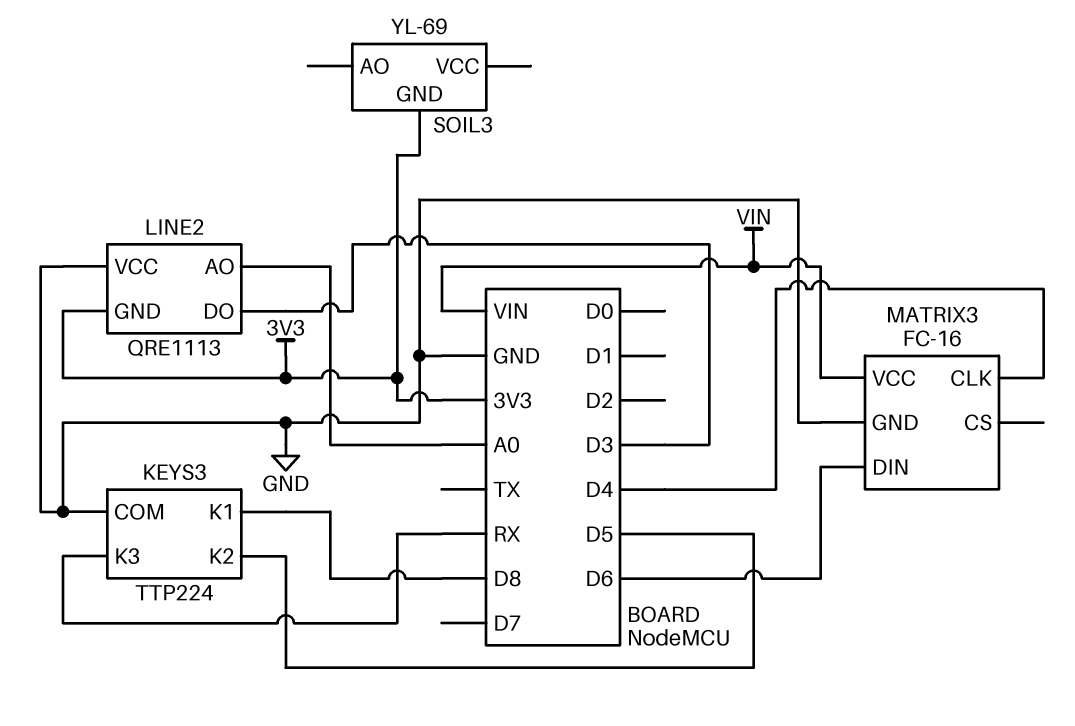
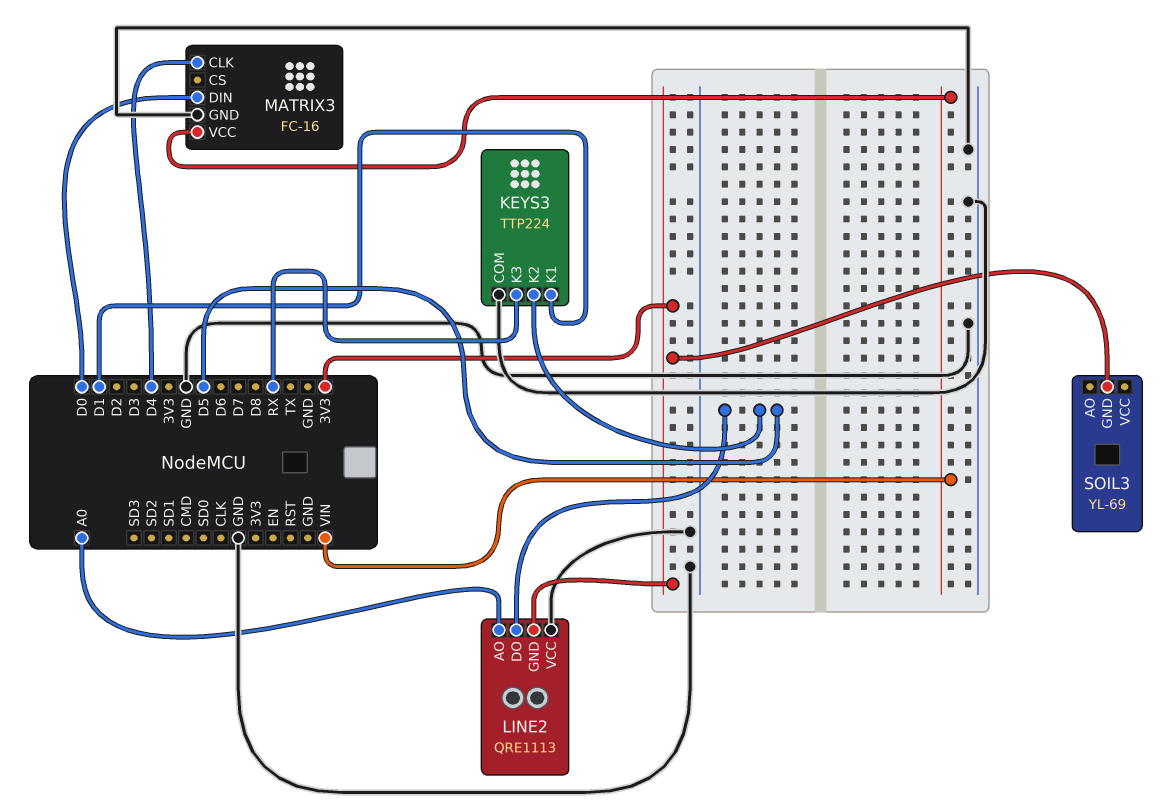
KEYS3 pin K1: D8 -> D1
LINE2 pin DO: D3 -> D5
MATRIX3 pin DIN: D6 -> D0

